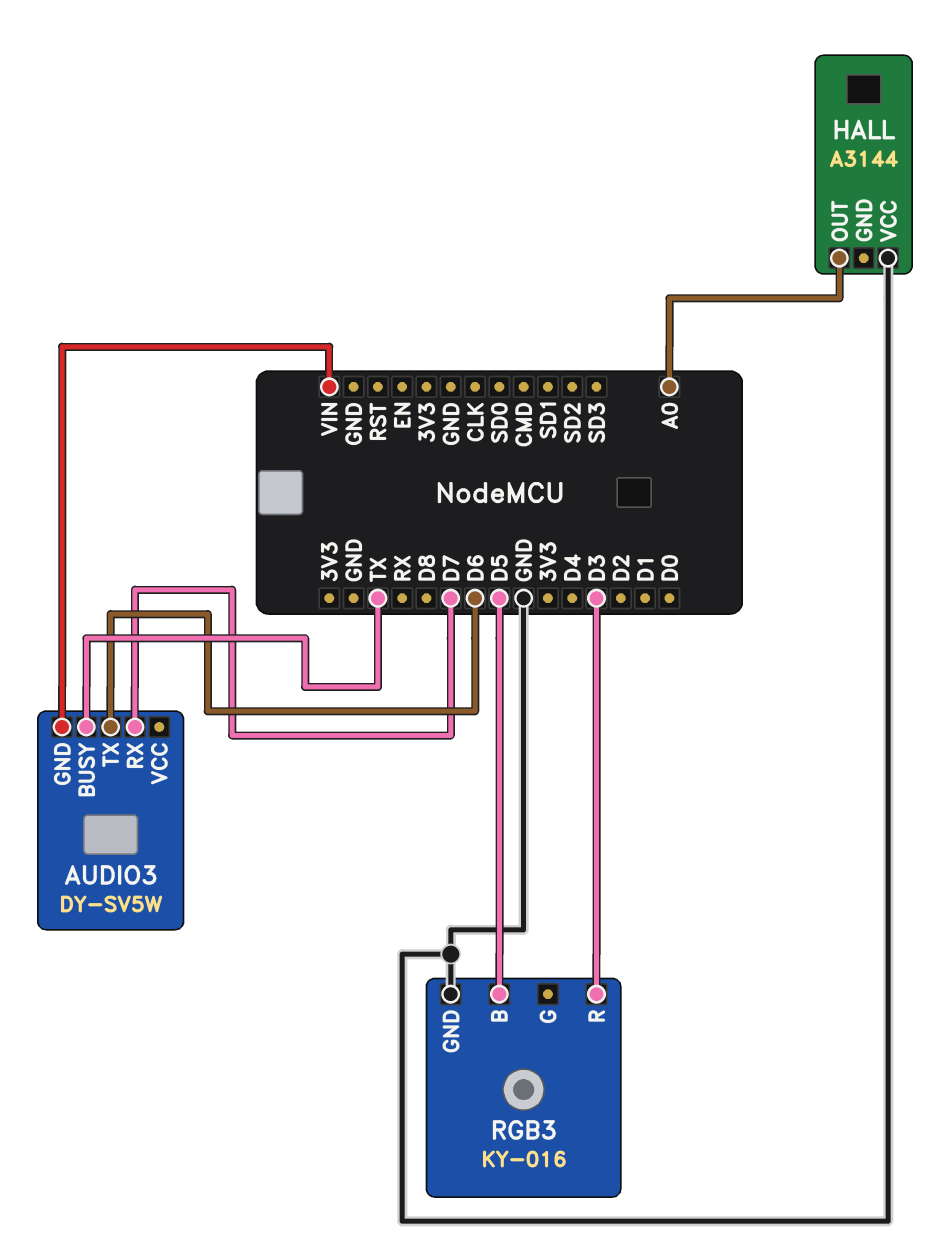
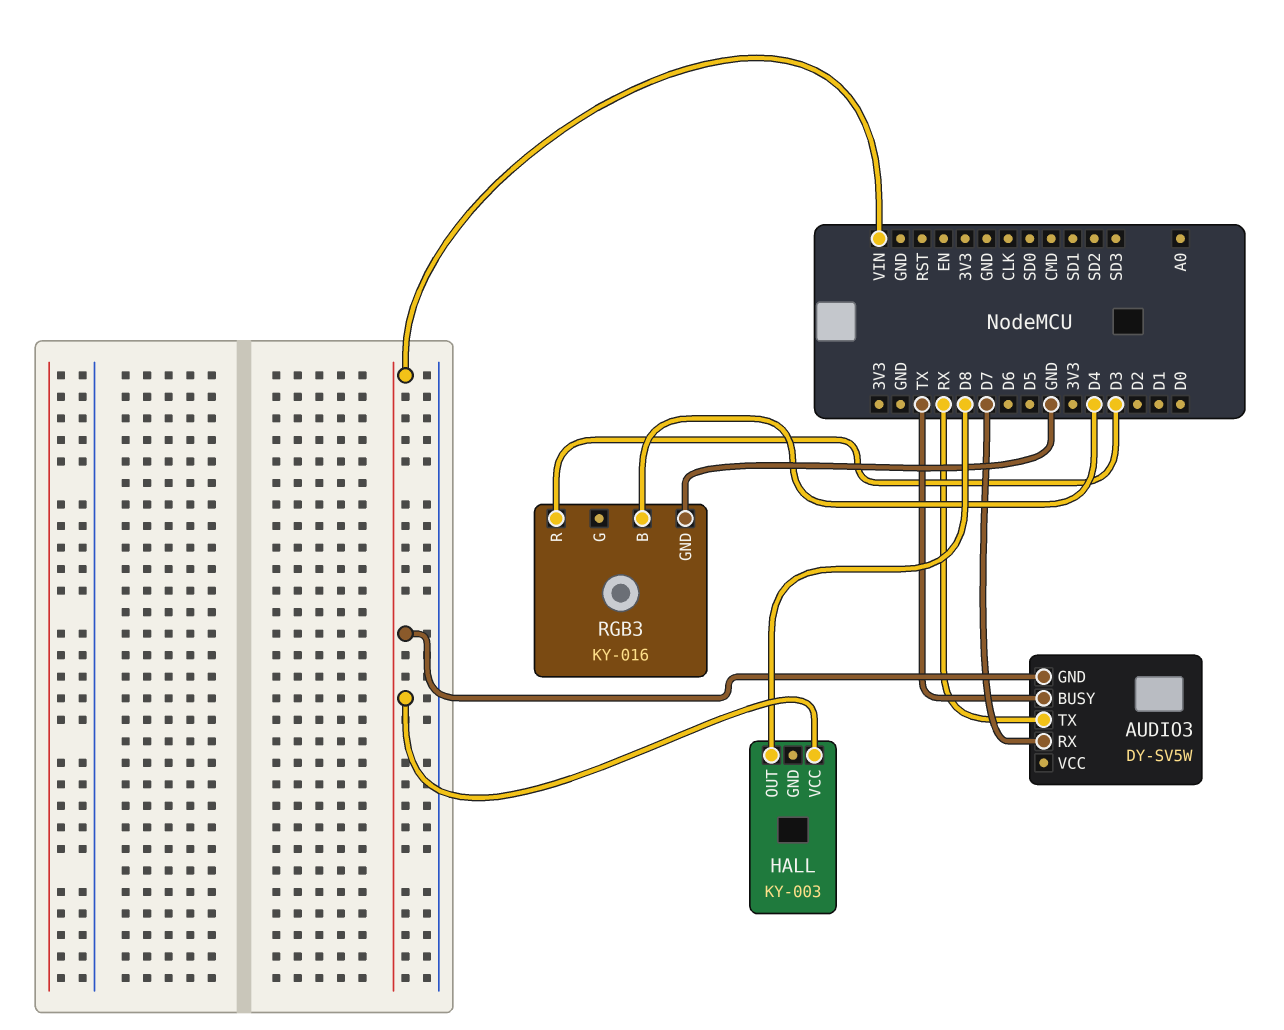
AUDIO3 pin TX: D6 -> RX
HALL: A3144 -> KY-003
HALL pin OUT: A0 -> D8
HALL pin VCC: GND -> VIN
RGB3 pin B: D5 -> D4

